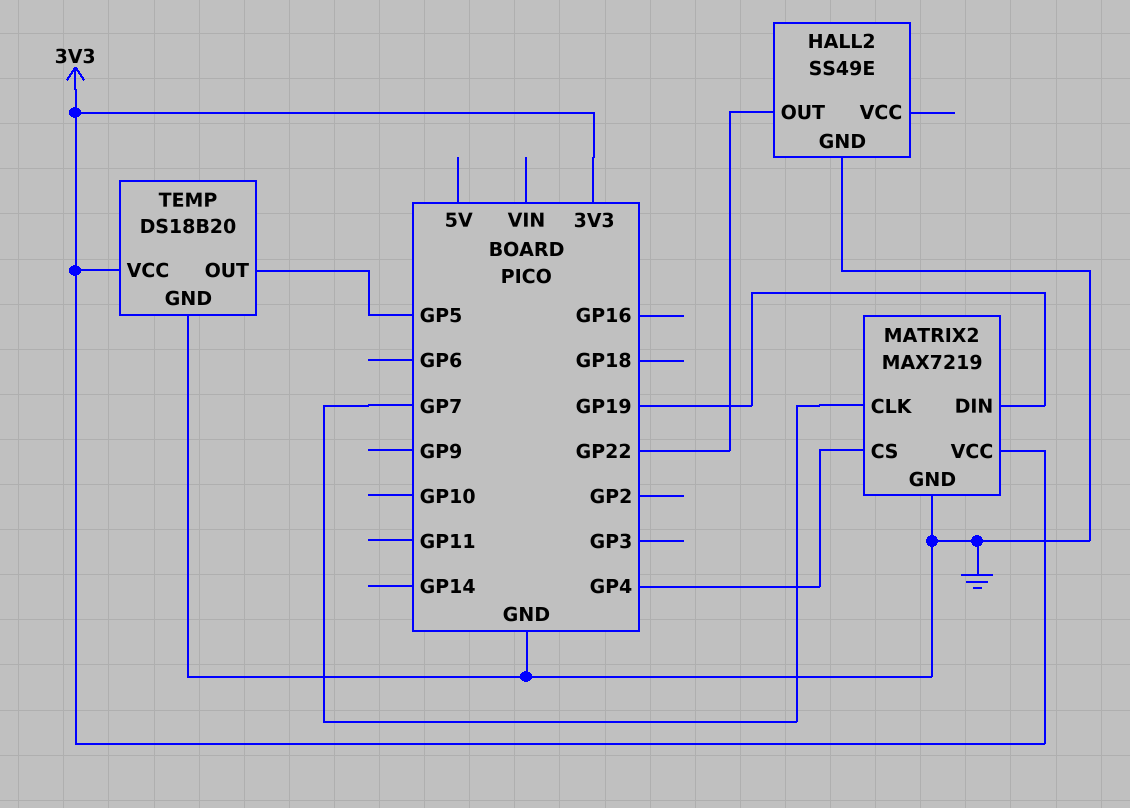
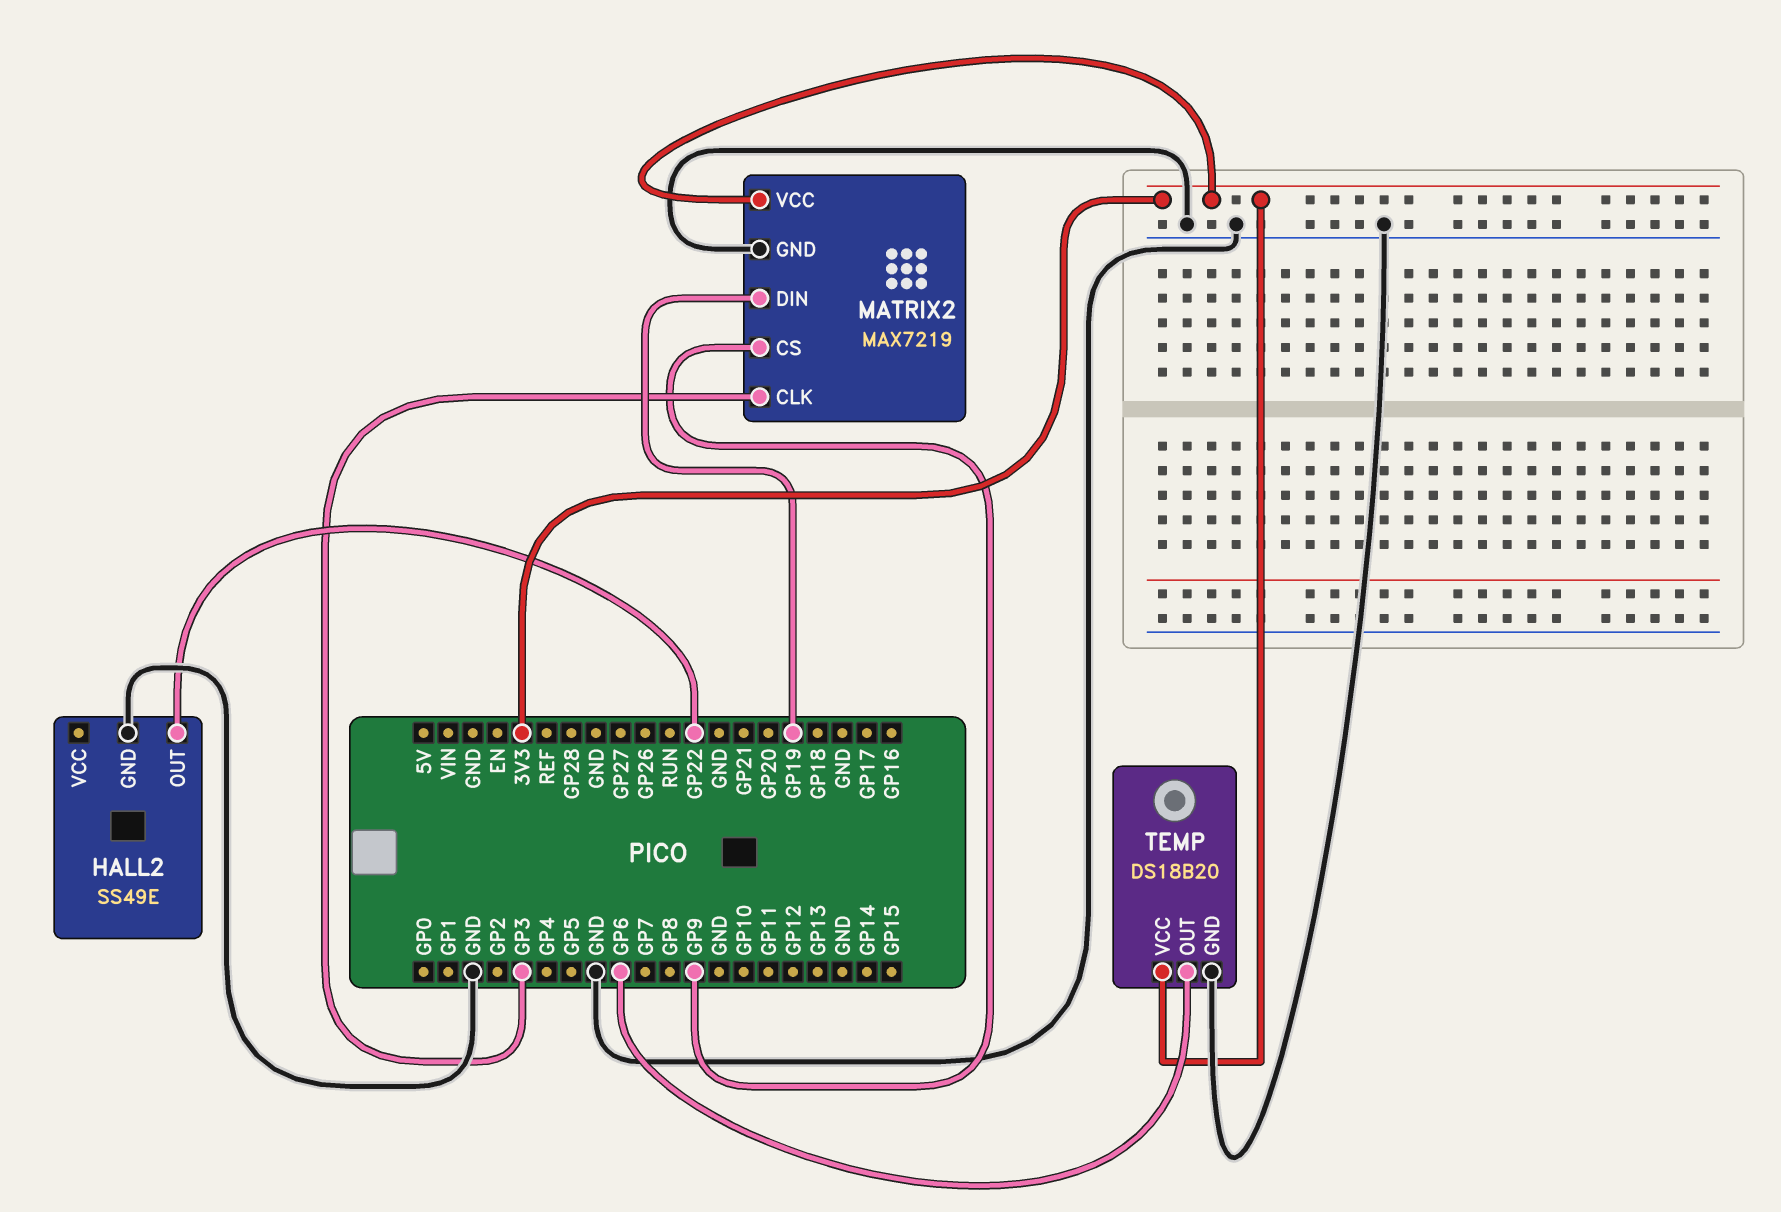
MATRIX2 pin CLK: GP7 -> GP3
MATRIX2 pin CS: GP4 -> GP9
TEMP pin OUT: GP5 -> GP6

